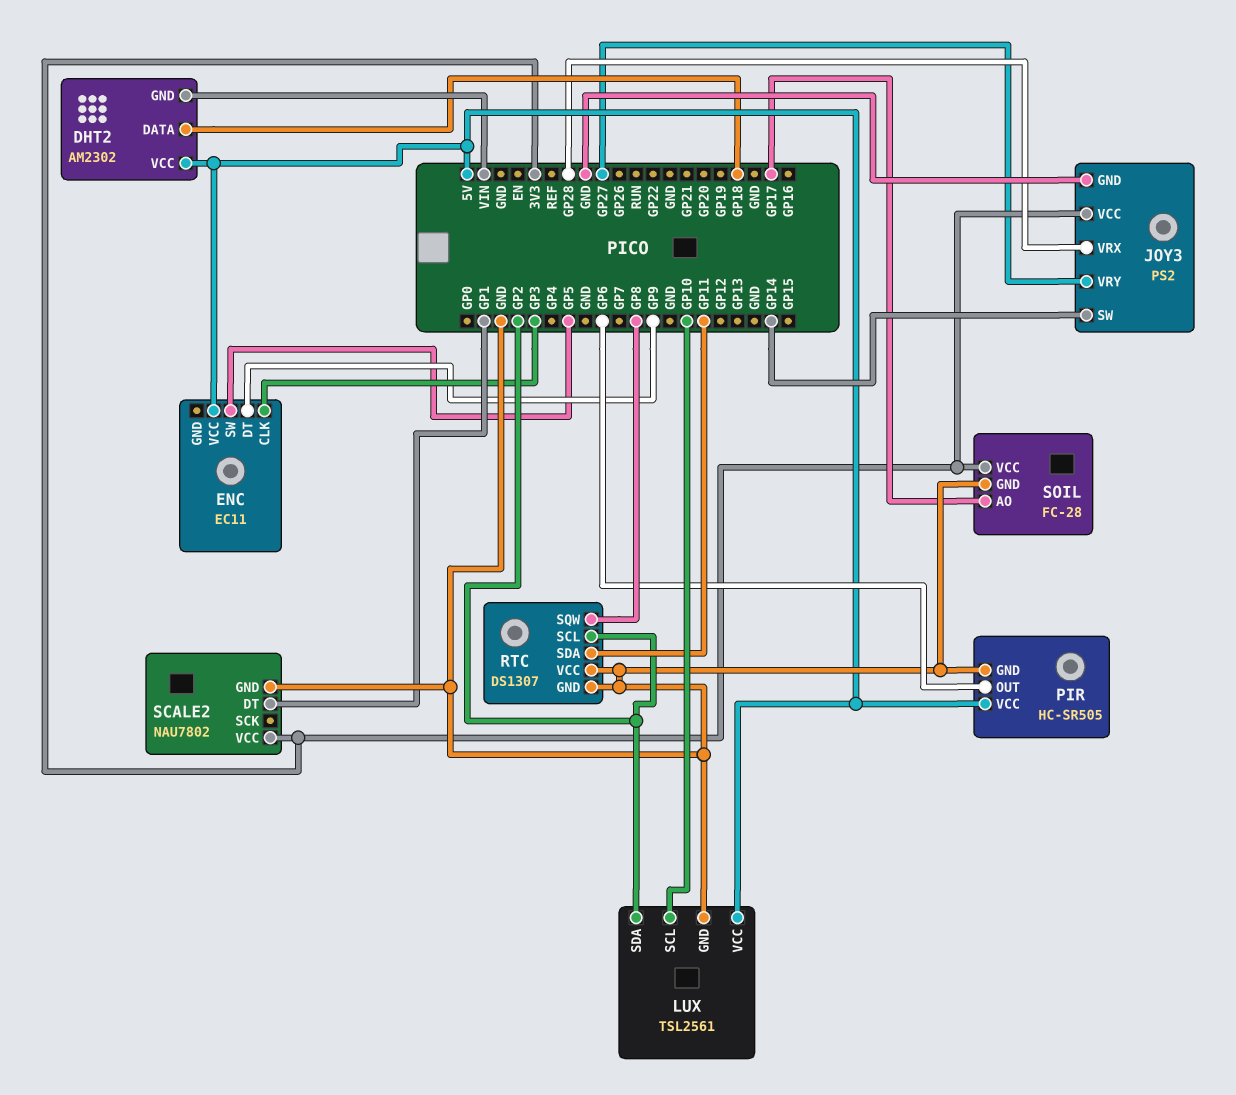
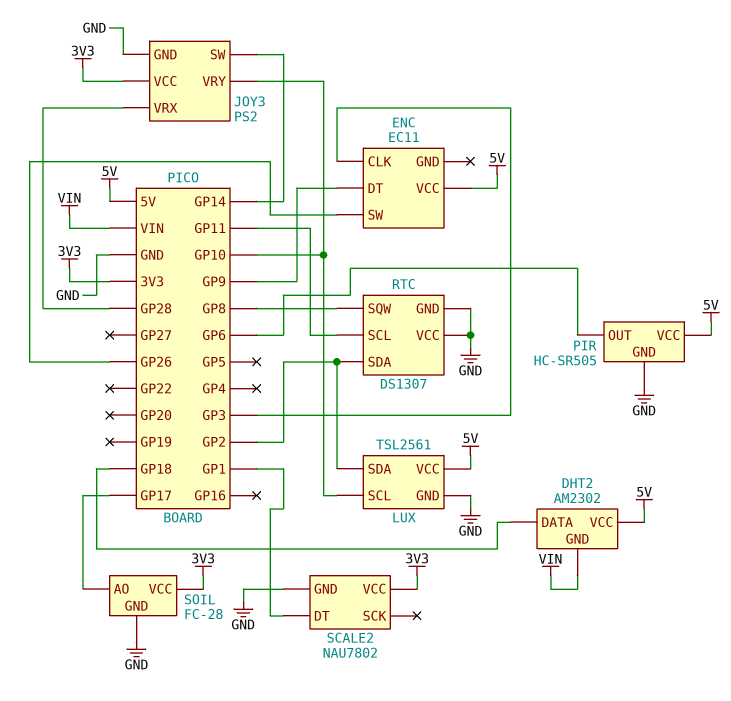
ENC pin SW: GP5 -> GP26
JOY3 pin VRY: GP27 -> GP10
RTC pin SCL: GP2 -> GP11
RTC pin SDA: GP11 -> GP2

